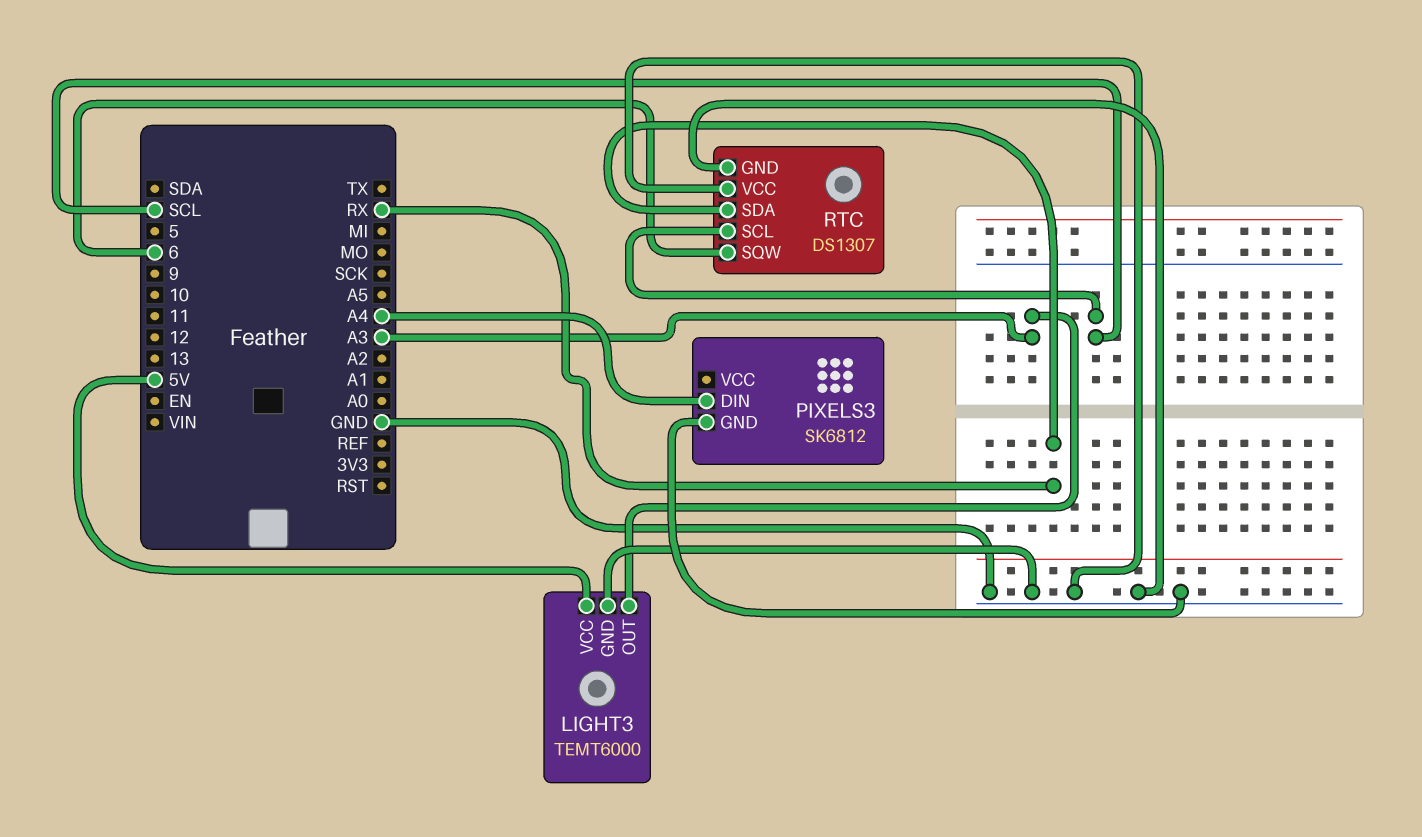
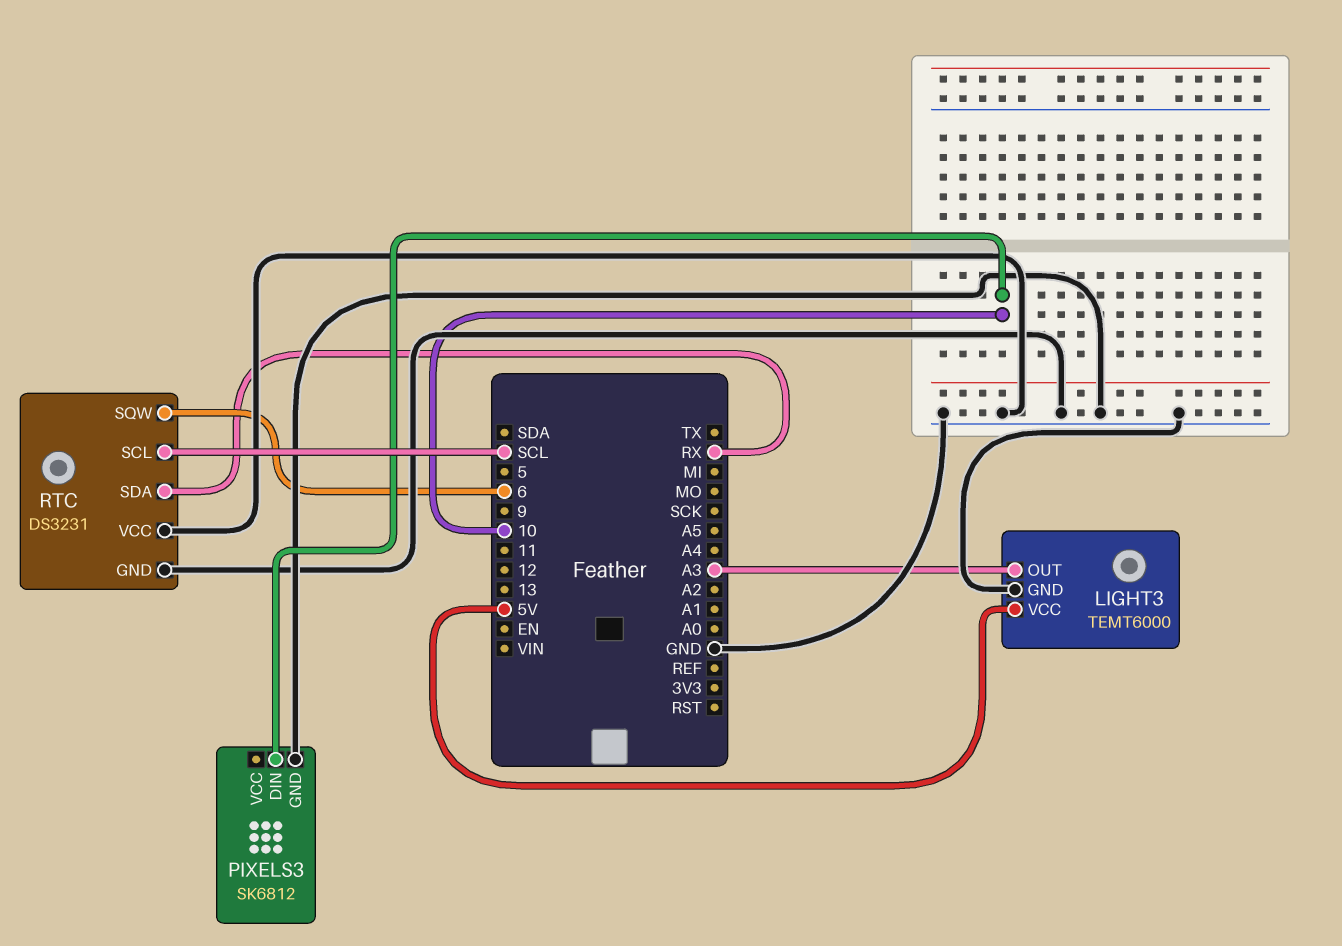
PIXELS3 pin DIN: A4 -> 10
RTC: DS1307 -> DS3231

